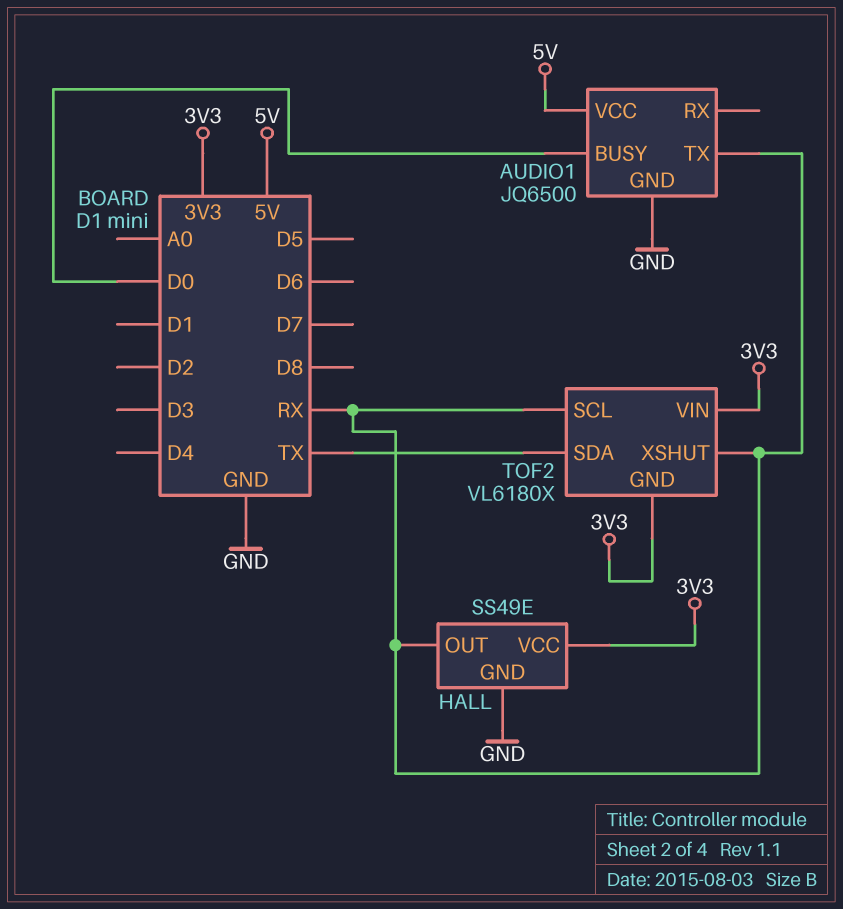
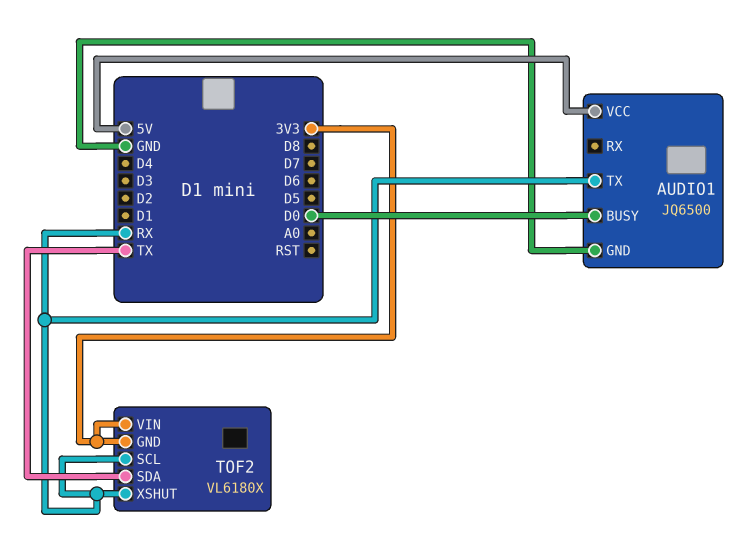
HALL: SS49E -> none
HALL pin GND: GND -> none
HALL pin OUT: RX -> none
HALL pin VCC: 3V3 -> none

